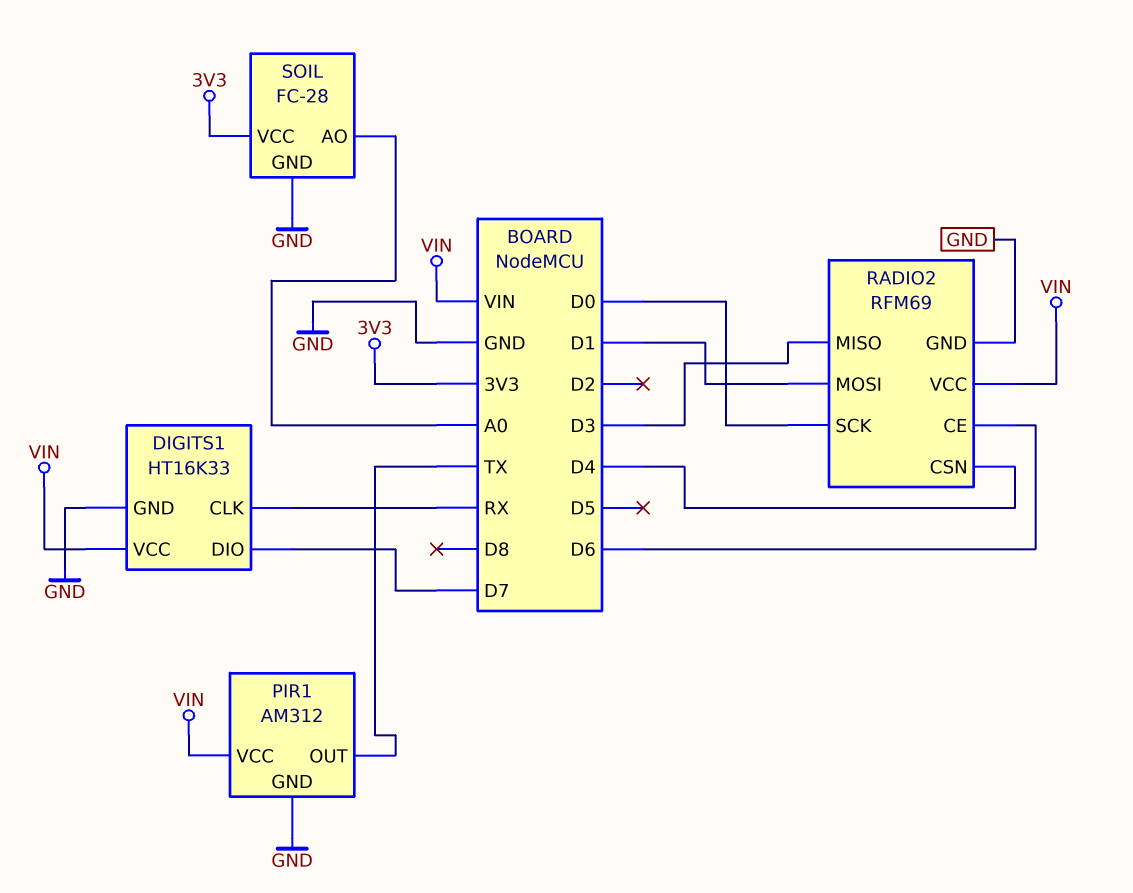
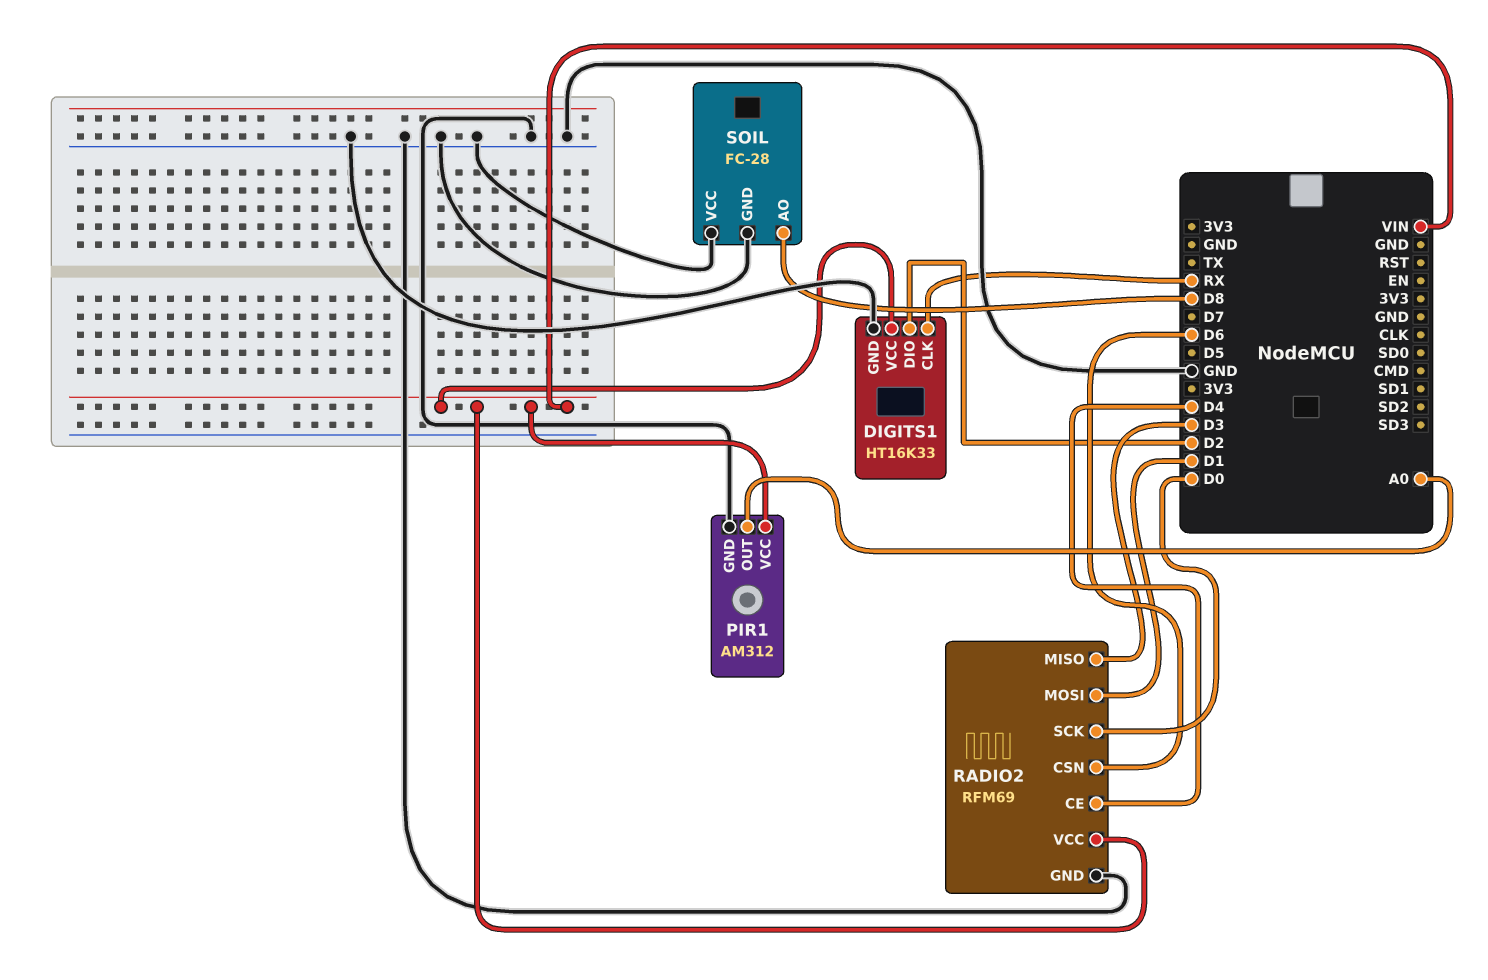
DIGITS1 pin DIO: D7 -> D2
PIR1 pin OUT: TX -> A0
RADIO2 pin CE: D6 -> D4
RADIO2 pin CSN: D4 -> D6
SOIL pin AO: A0 -> D8
SOIL pin VCC: 3V3 -> GND

